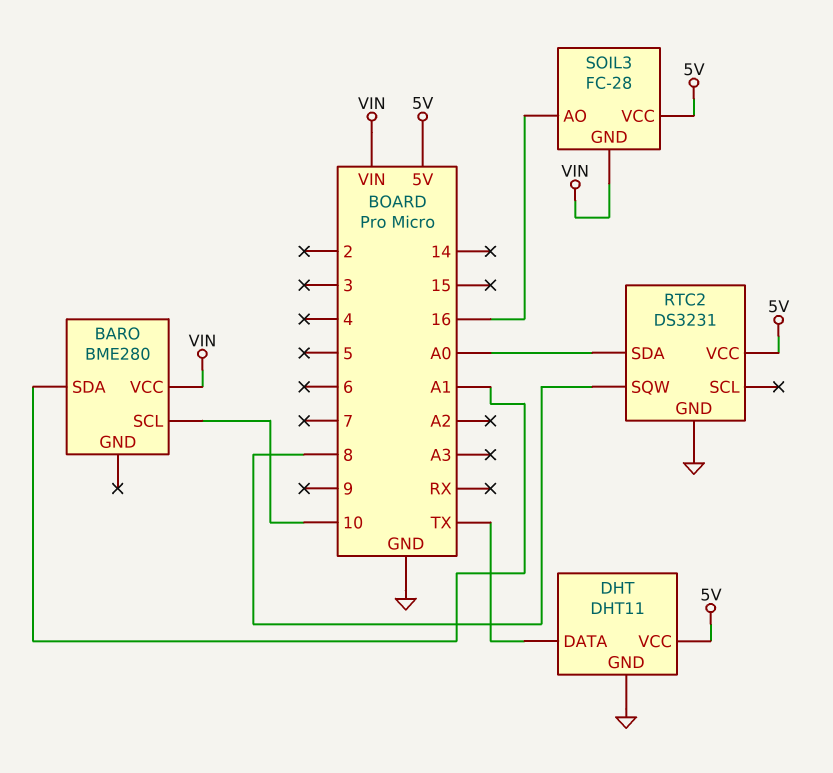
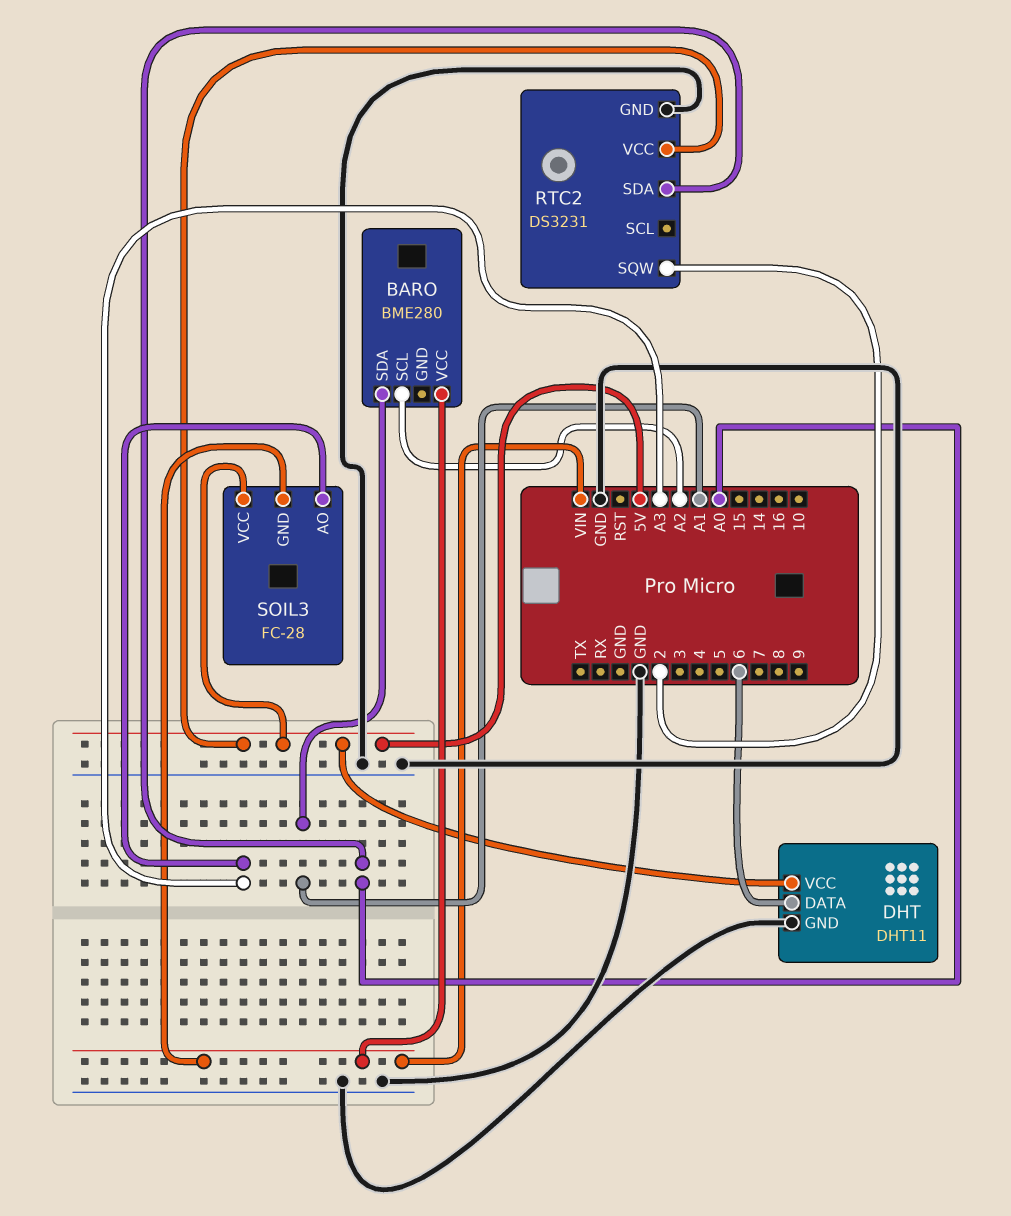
BARO pin SCL: 10 -> A2
DHT pin DATA: TX -> 6
RTC2 pin SQW: 8 -> 2
SOIL3 pin AO: 16 -> A3

